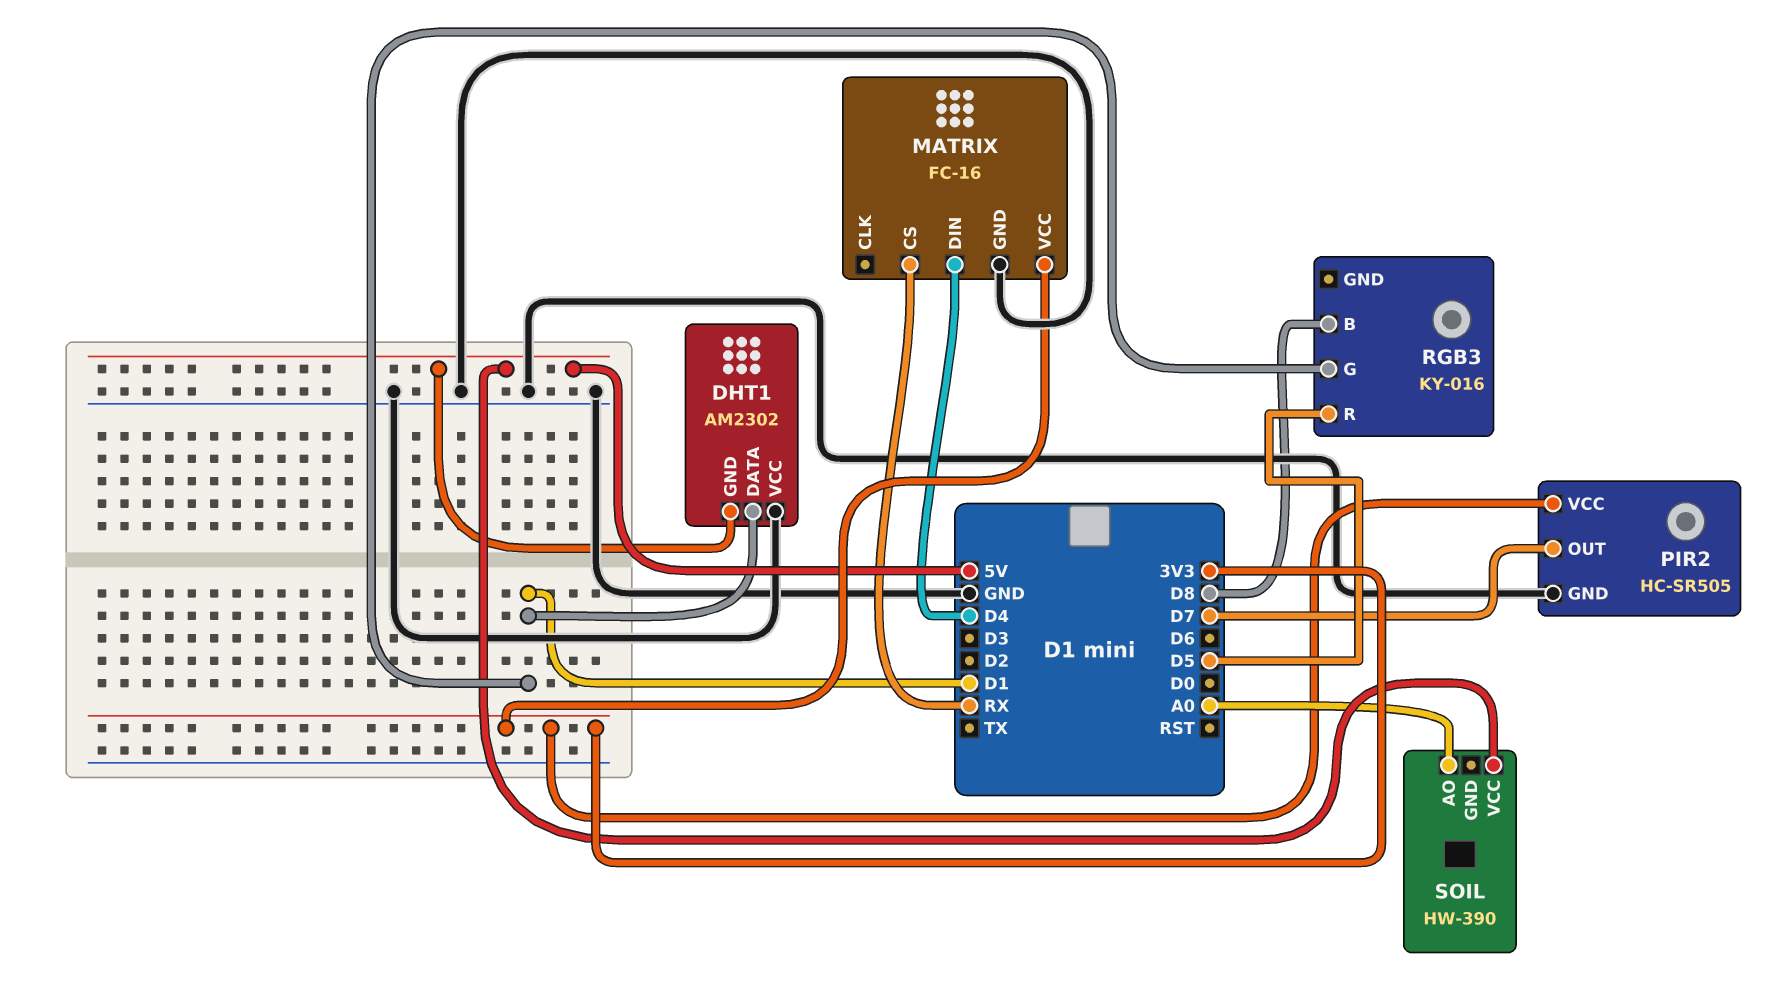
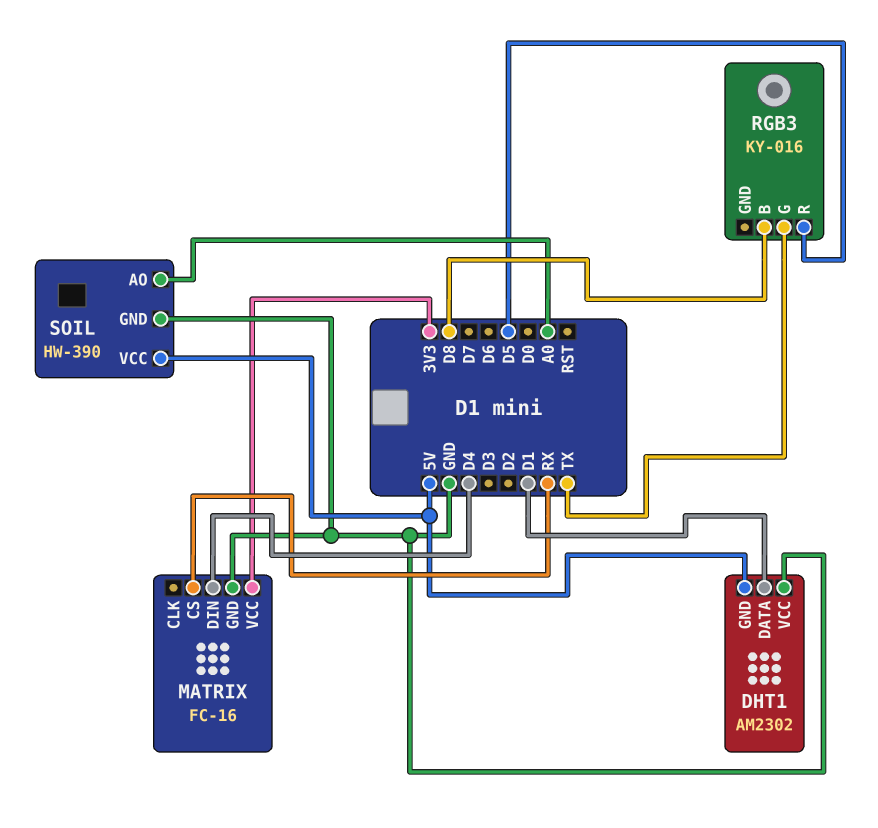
PIR2: HC-SR505 -> none
PIR2 pin GND: GND -> none
PIR2 pin OUT: D7 -> none
PIR2 pin VCC: 3V3 -> none
RGB3 pin G: D1 -> TX
SOIL pin GND: none -> GND

